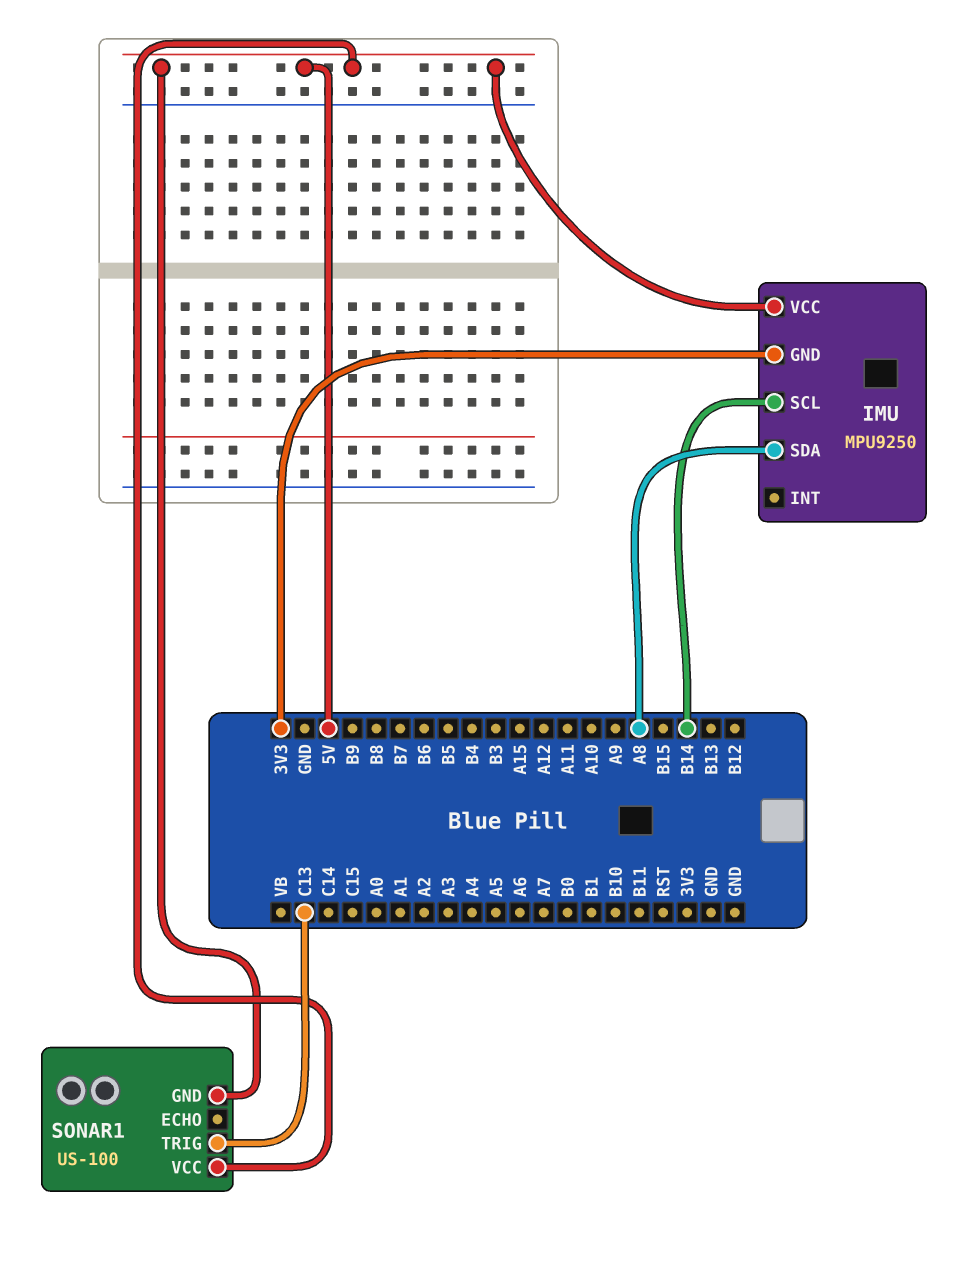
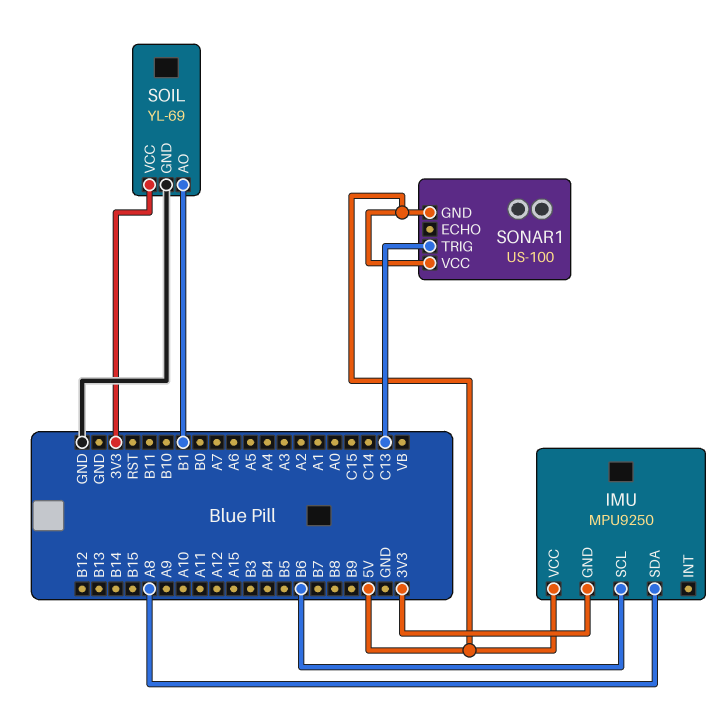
IMU pin SCL: B14 -> B6
SOIL: none -> YL-69
SOIL pin AO: none -> B1
SOIL pin GND: none -> GND
SOIL pin VCC: none -> 3V3

